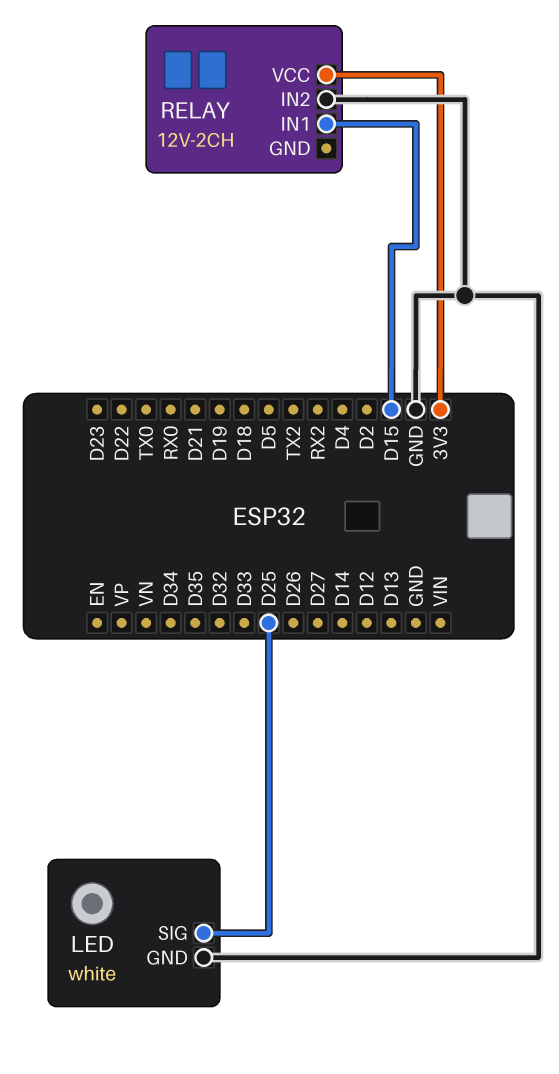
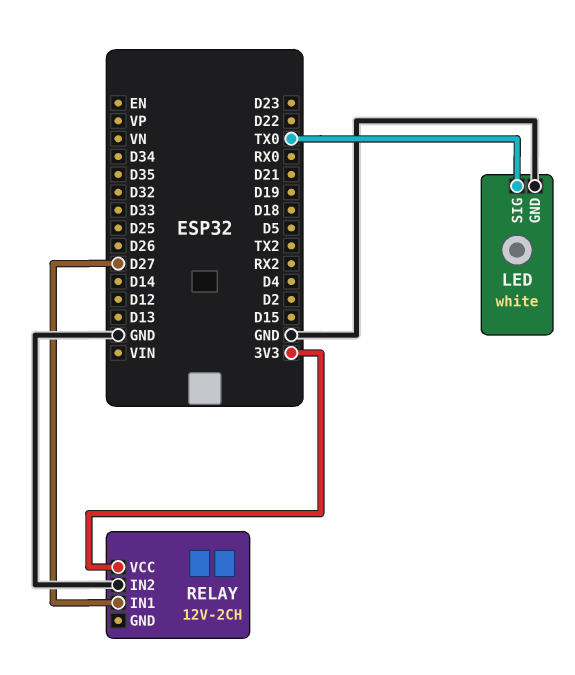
LED pin SIG: D25 -> TX0
RELAY pin IN1: D15 -> D27

